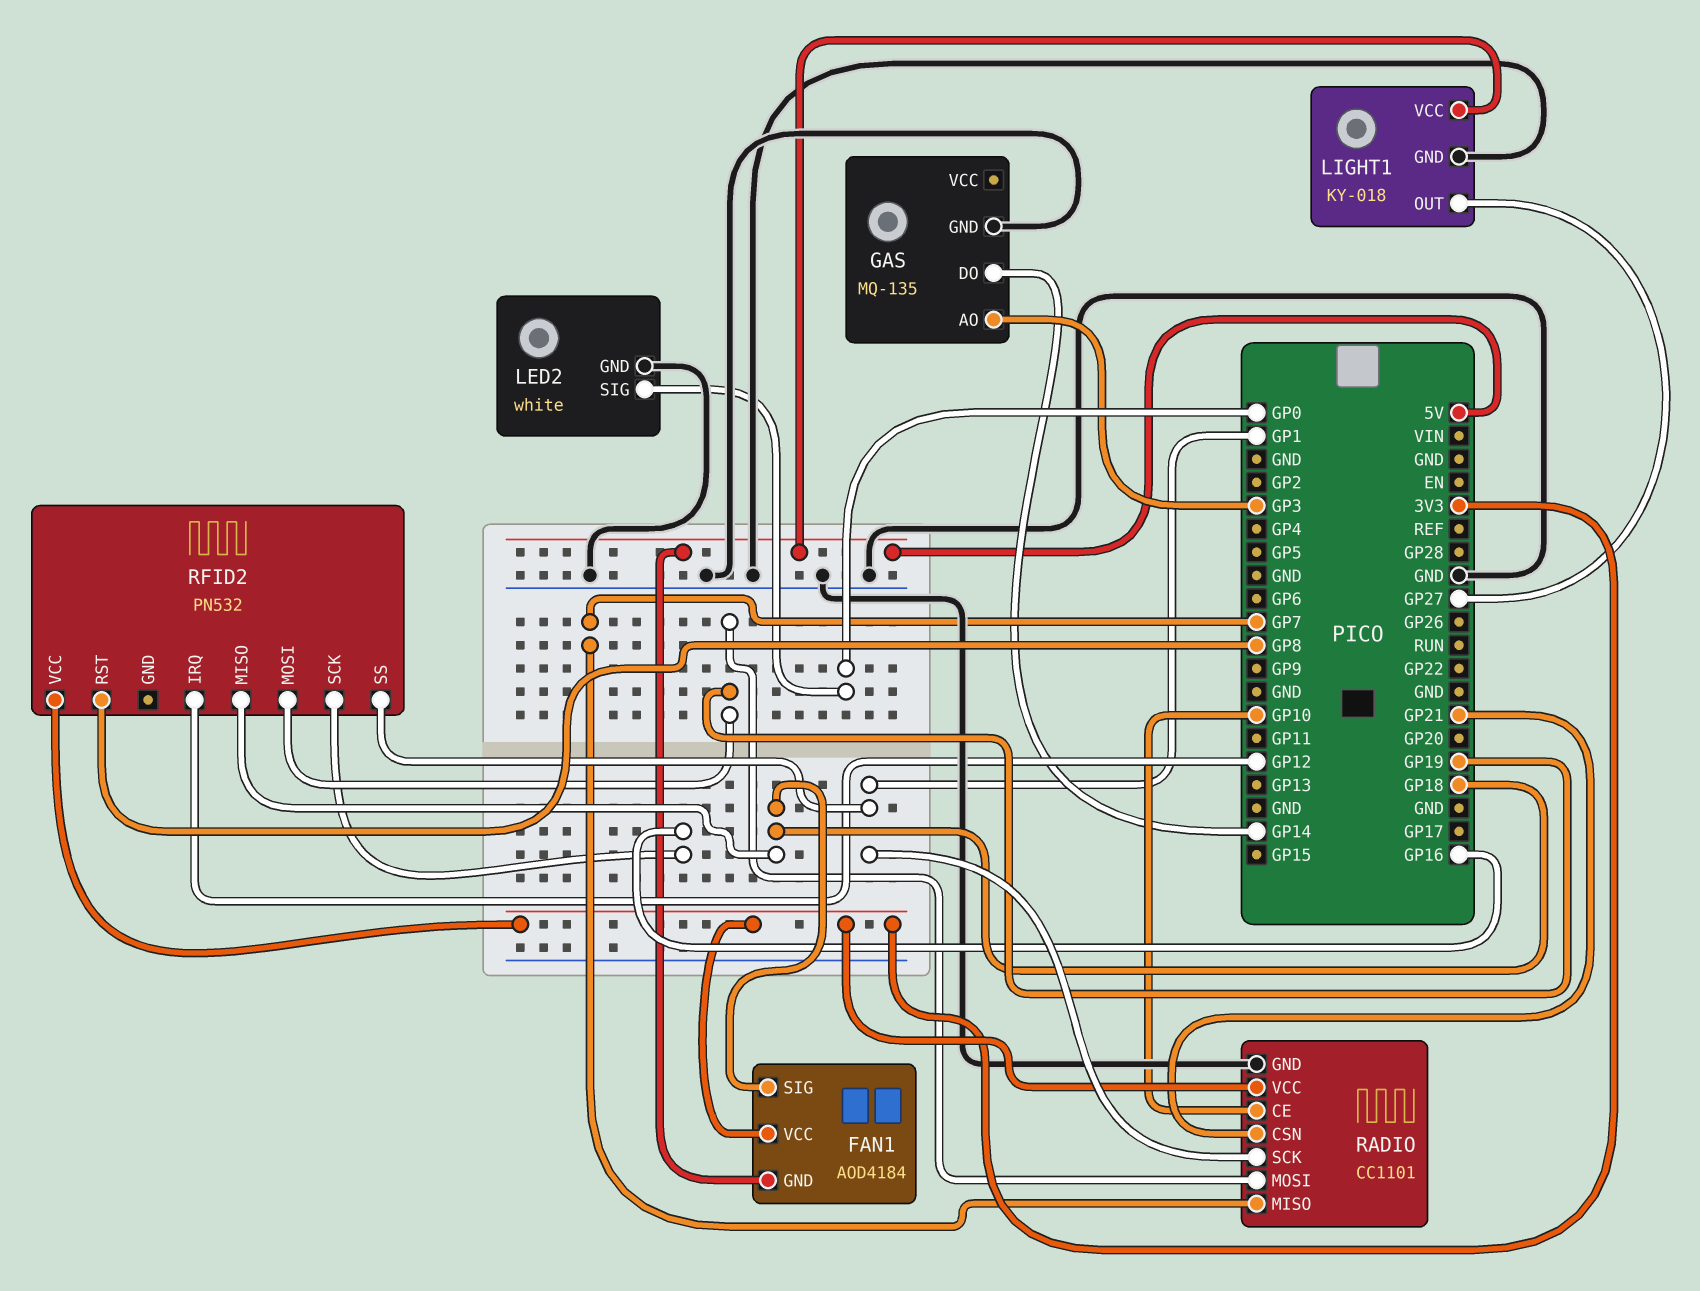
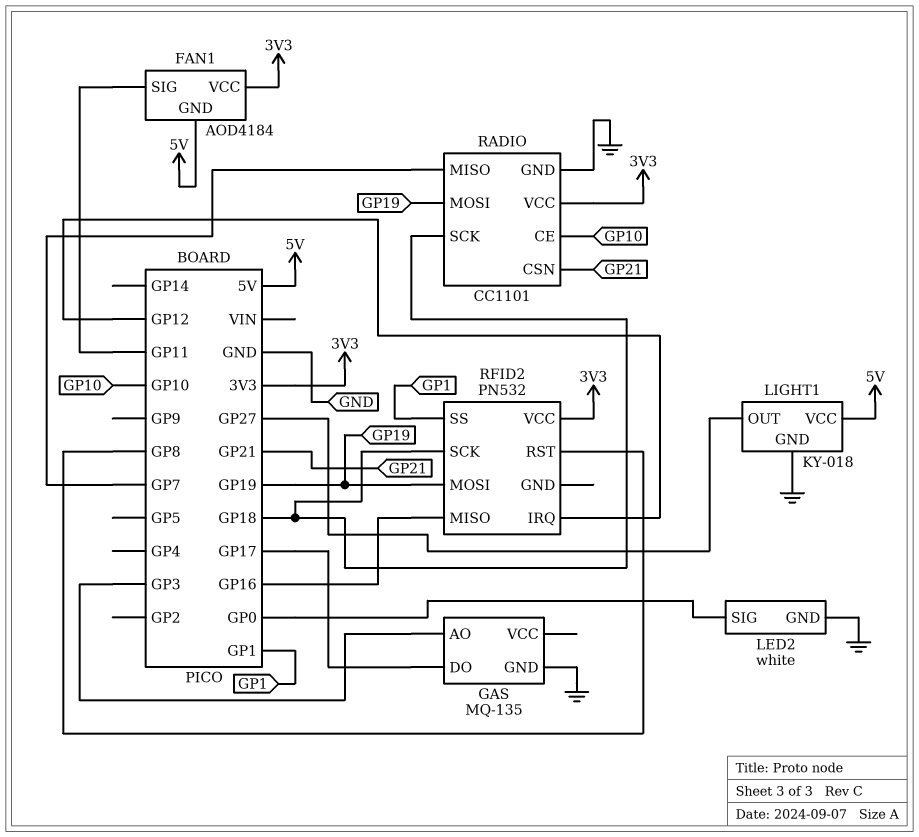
FAN1 pin SIG: GP18 -> GP11
GAS pin DO: GP14 -> GP17
RADIO pin SCK: GP1 -> GP18
RFID2 pin MISO: GP18 -> GP16
RFID2 pin SCK: GP16 -> GP18

